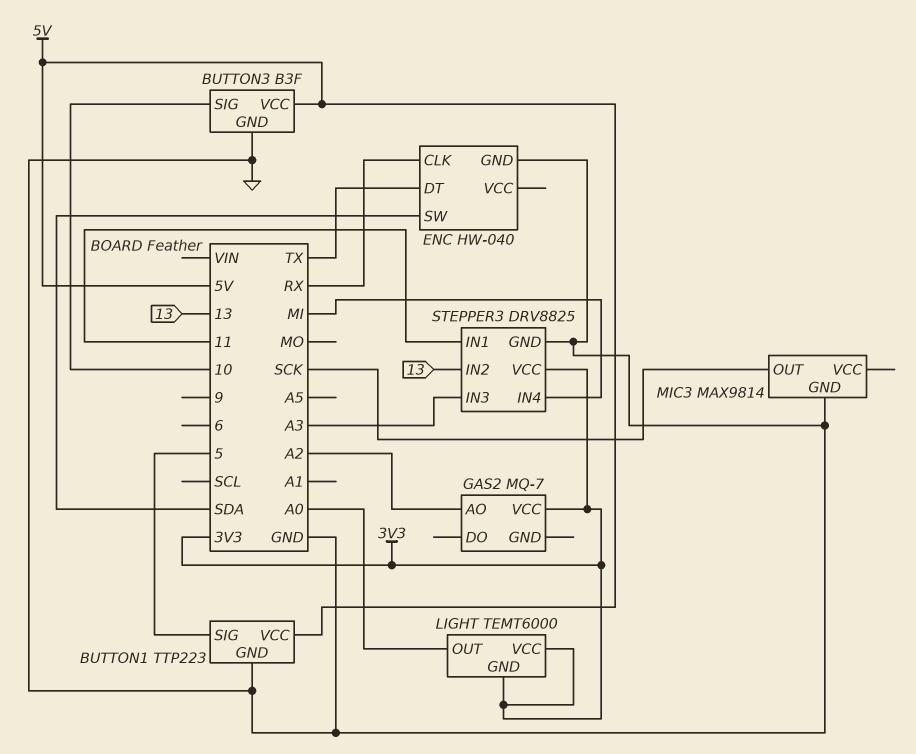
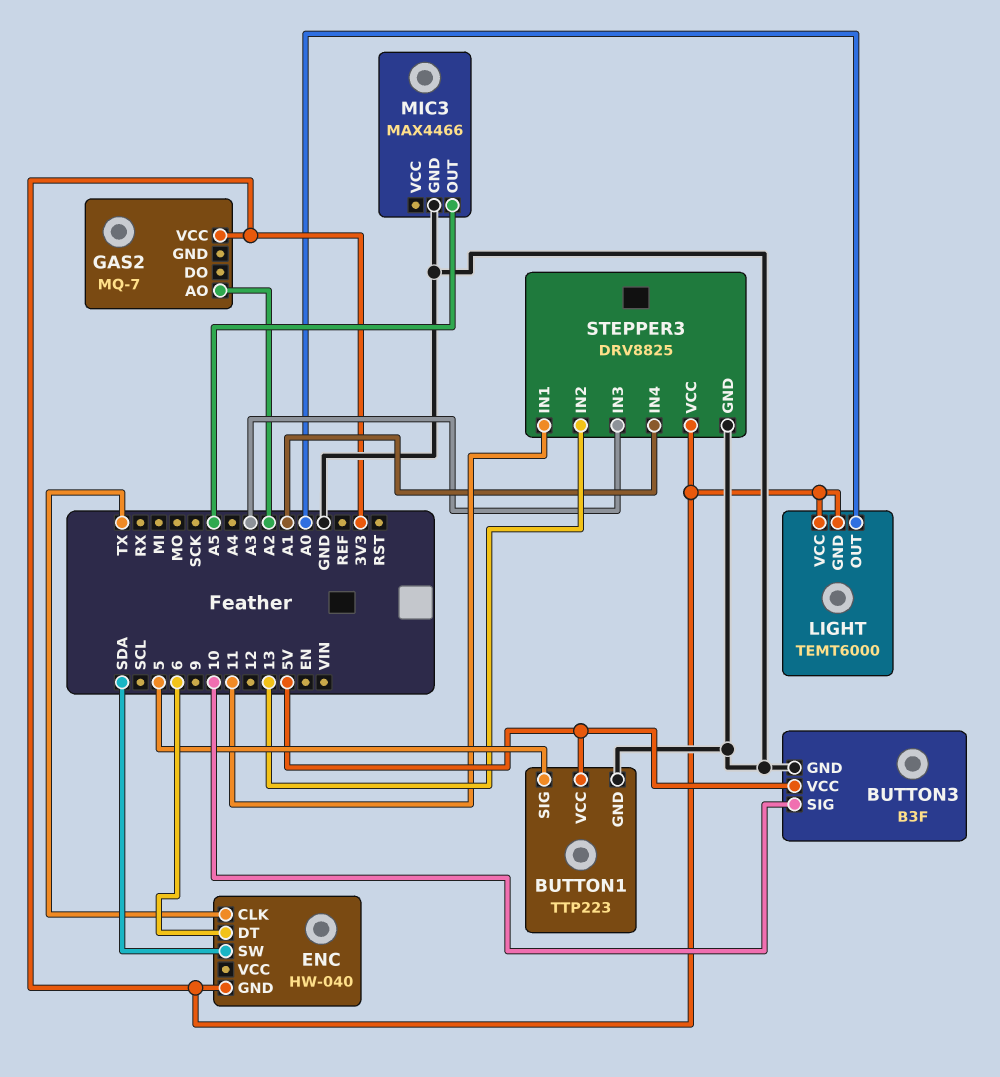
ENC pin CLK: RX -> TX
ENC pin DT: TX -> 6
ENC pin GND: GND -> 3V3
MIC3: MAX9814 -> MAX4466
MIC3 pin OUT: SCK -> A5
STEPPER3 pin IN4: MI -> A1

